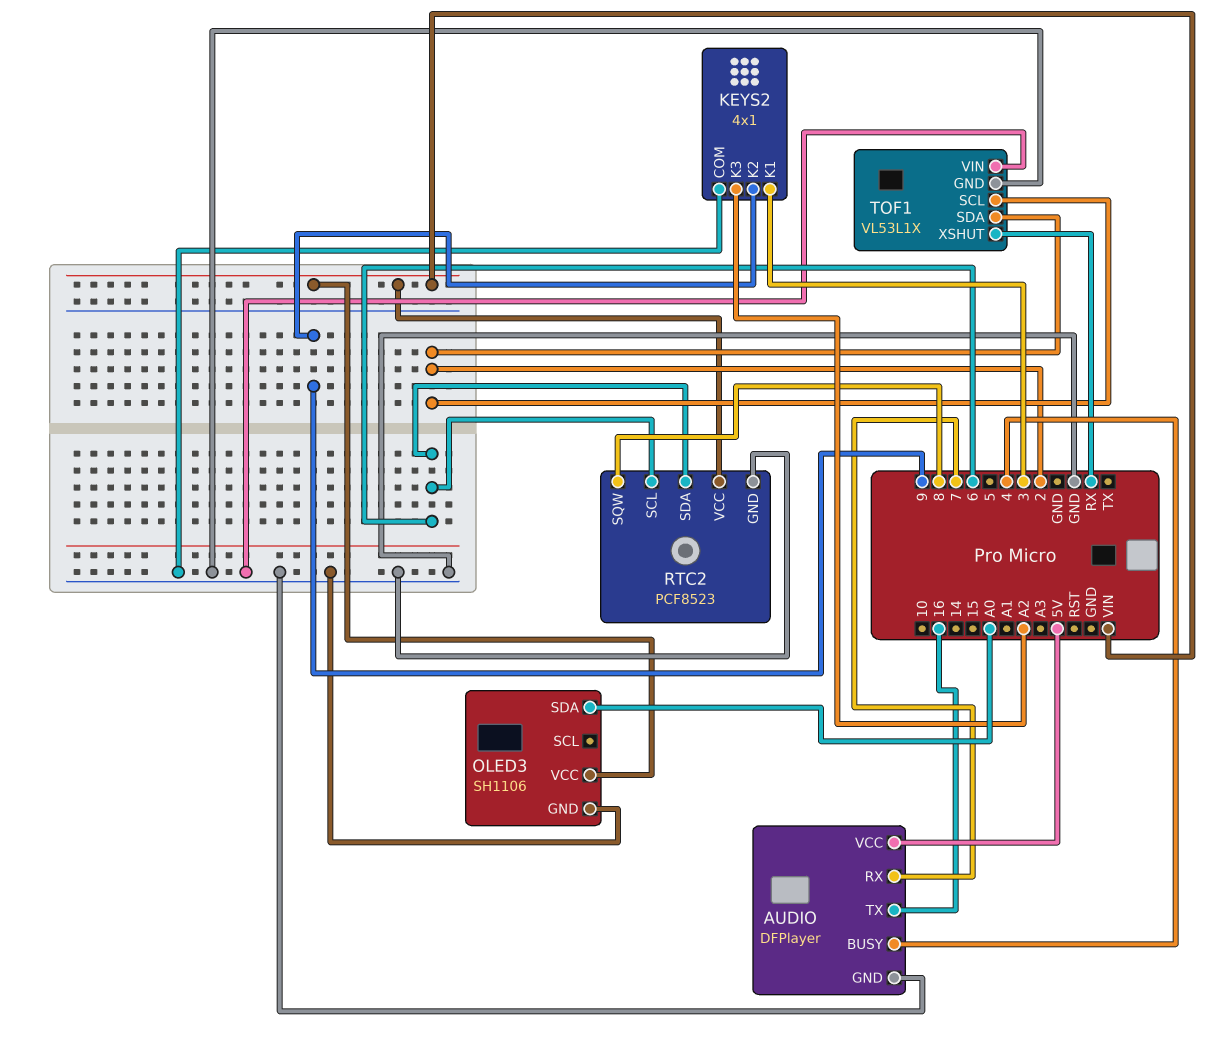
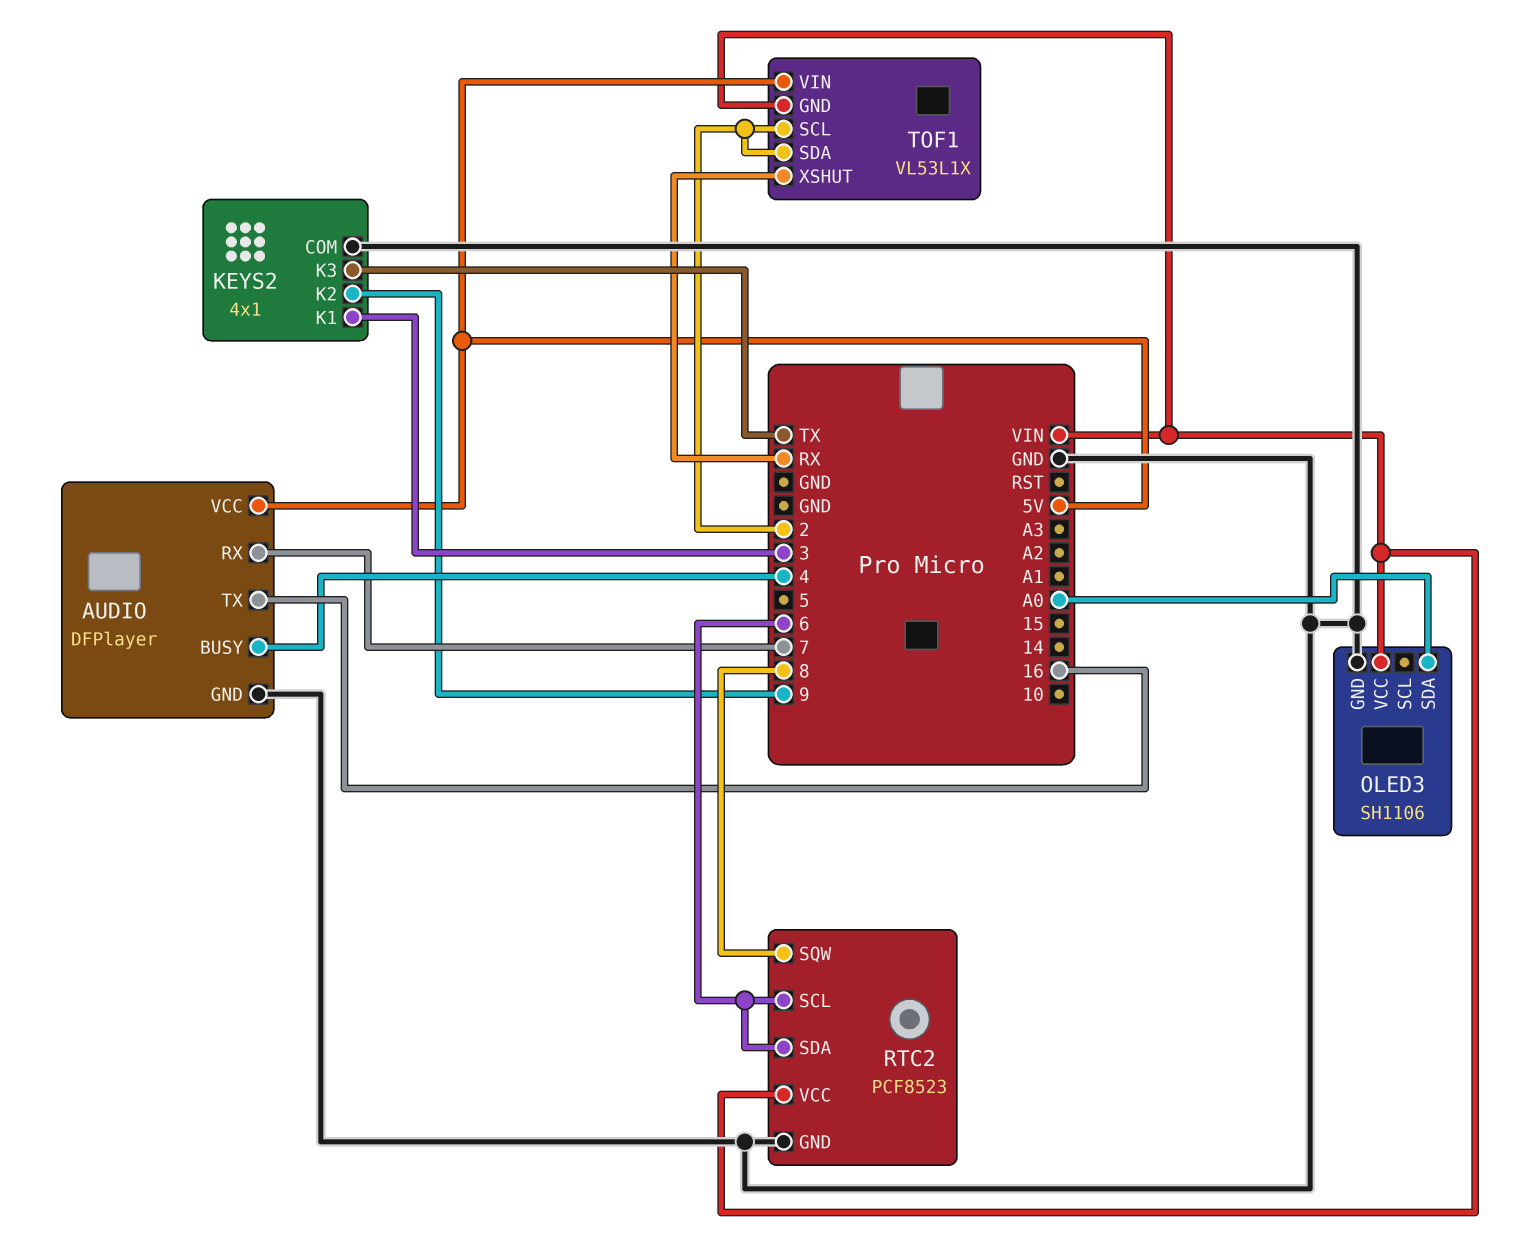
KEYS2 pin K3: A2 -> TX
TOF1 pin GND: GND -> VIN
TOF1 pin VIN: GND -> 5V

